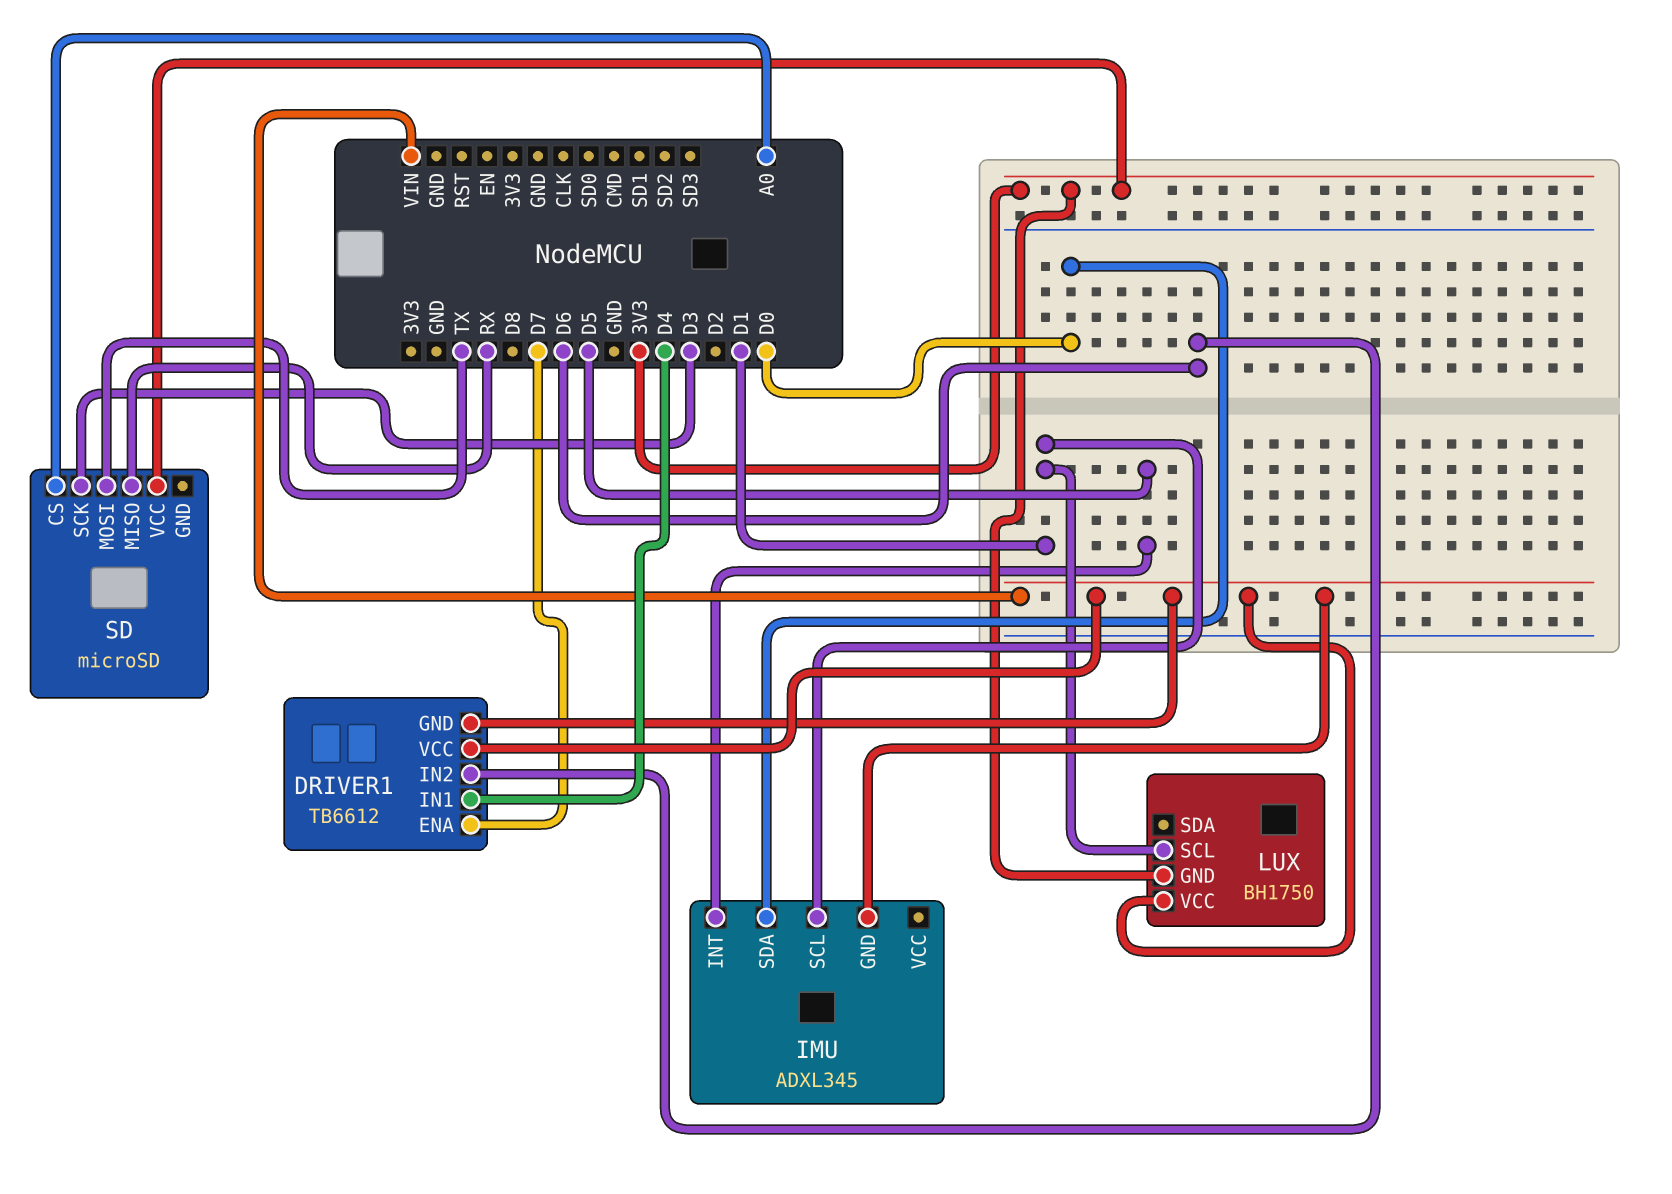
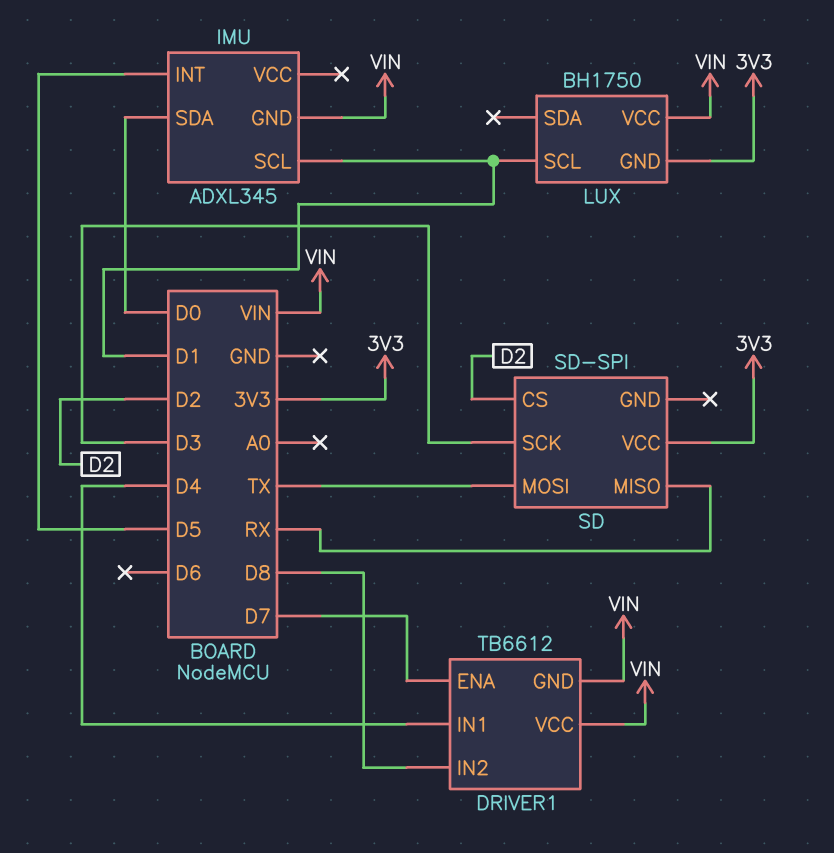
DRIVER1 pin IN2: D6 -> D8
SD: microSD -> SD-SPI
SD pin CS: A0 -> D2

